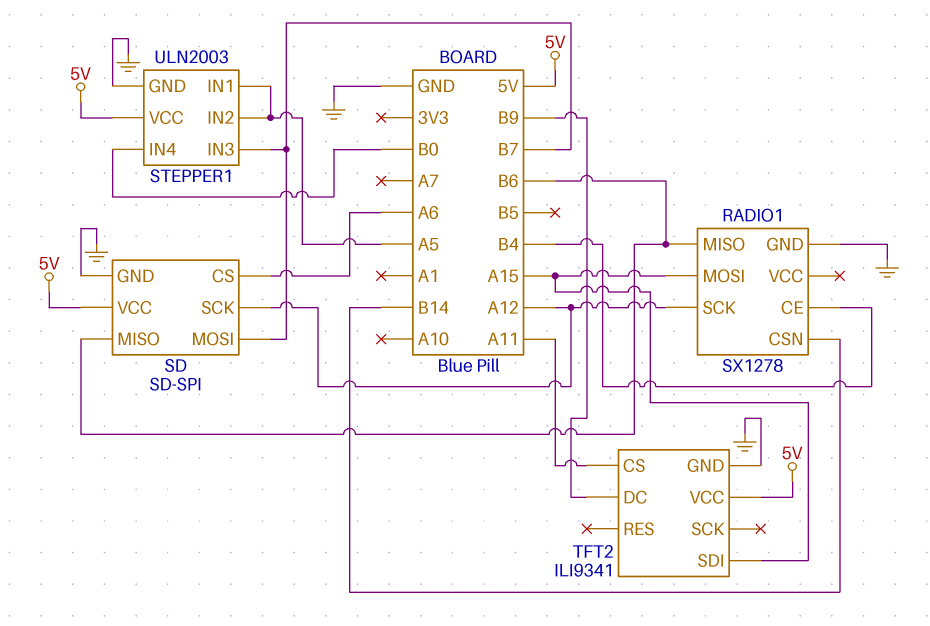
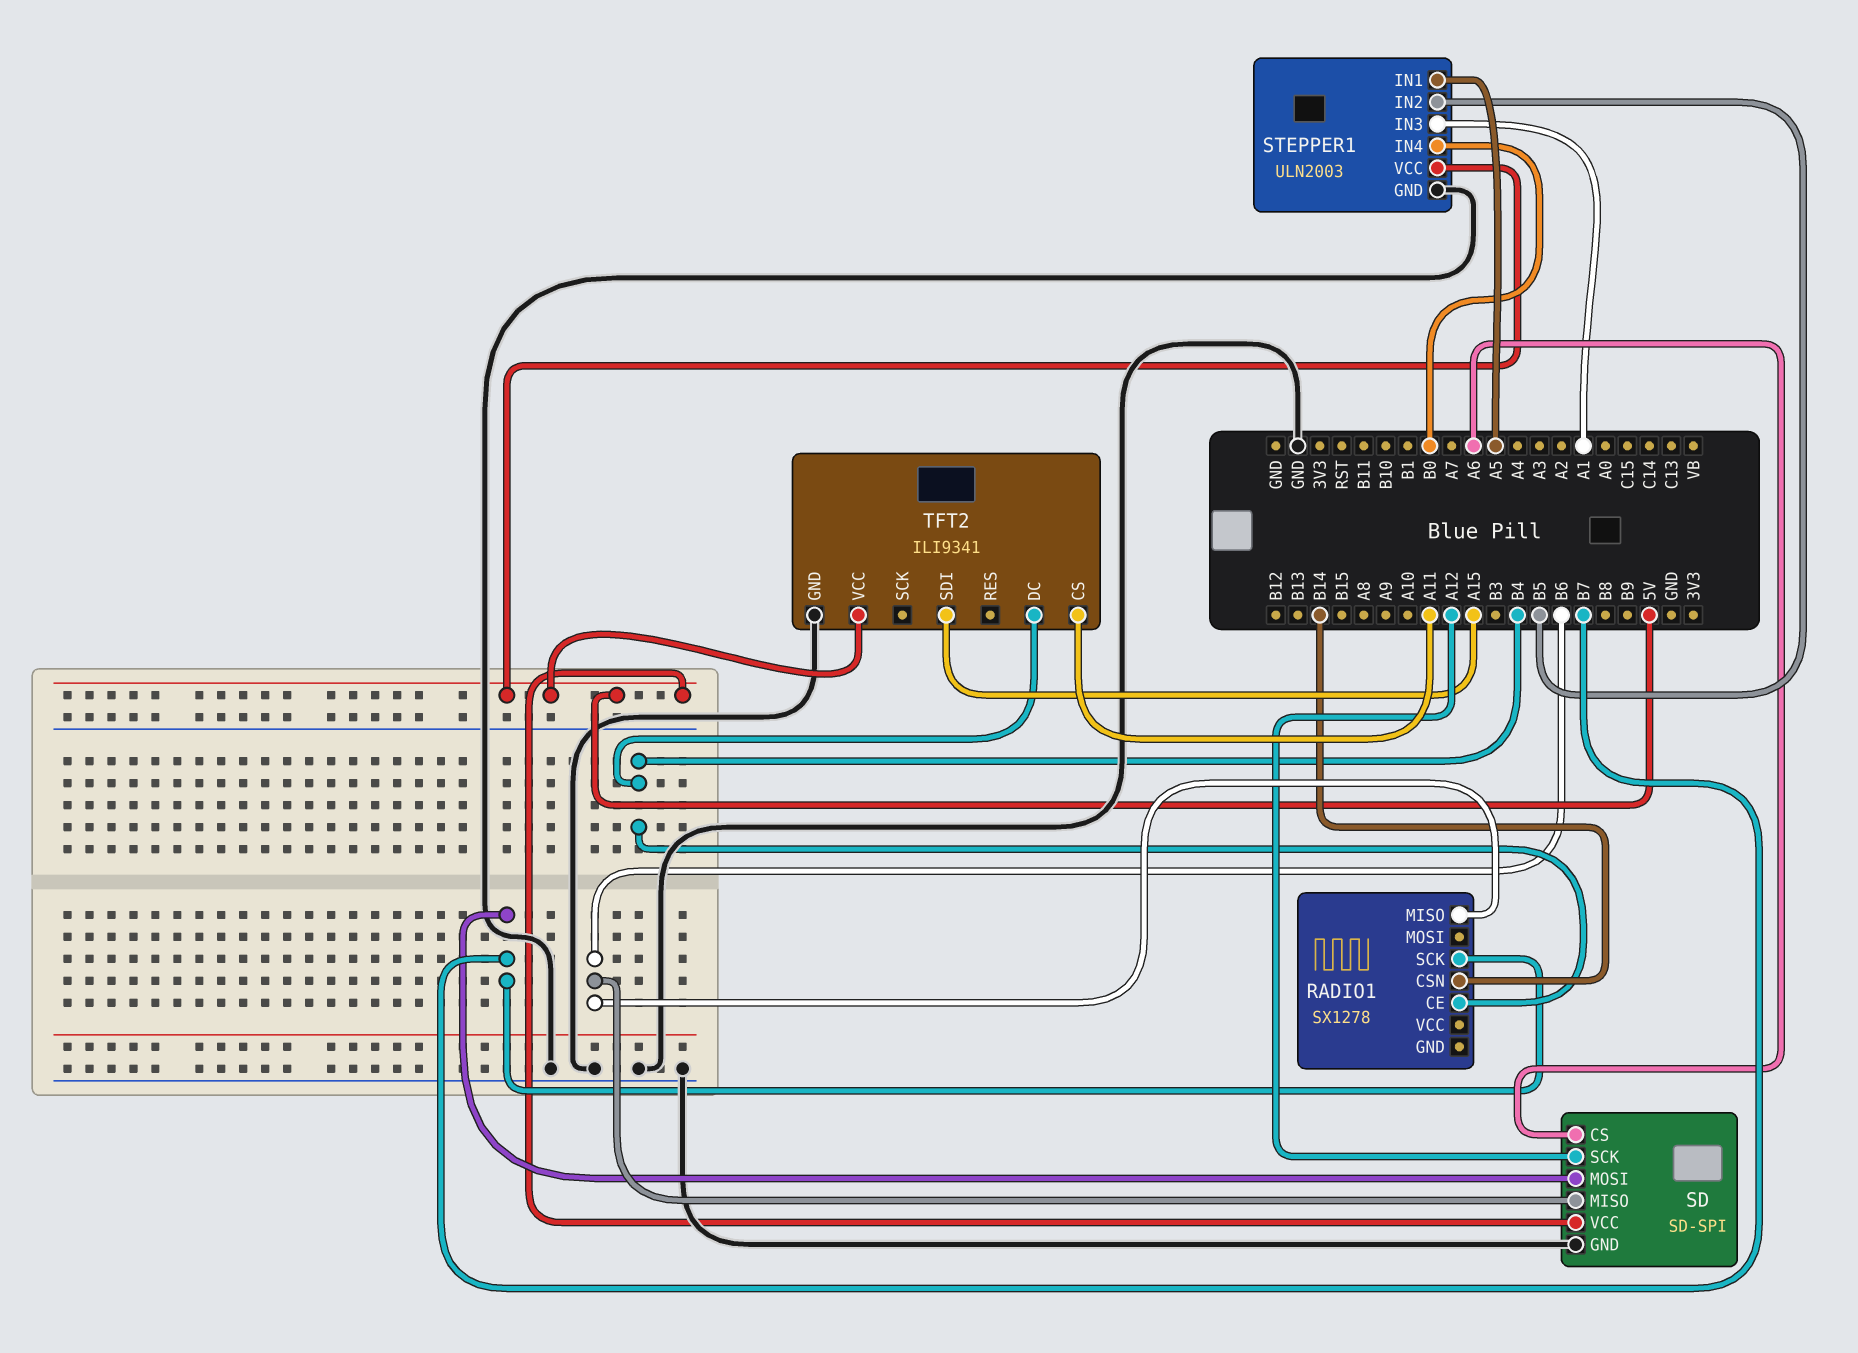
RADIO1 pin GND: GND -> none
RADIO1 pin MOSI: A15 -> none
RADIO1 pin SCK: A12 -> B7
STEPPER1 pin IN2: A5 -> B5
STEPPER1 pin IN3: B7 -> A1
TFT2 pin DC: B9 -> B4

